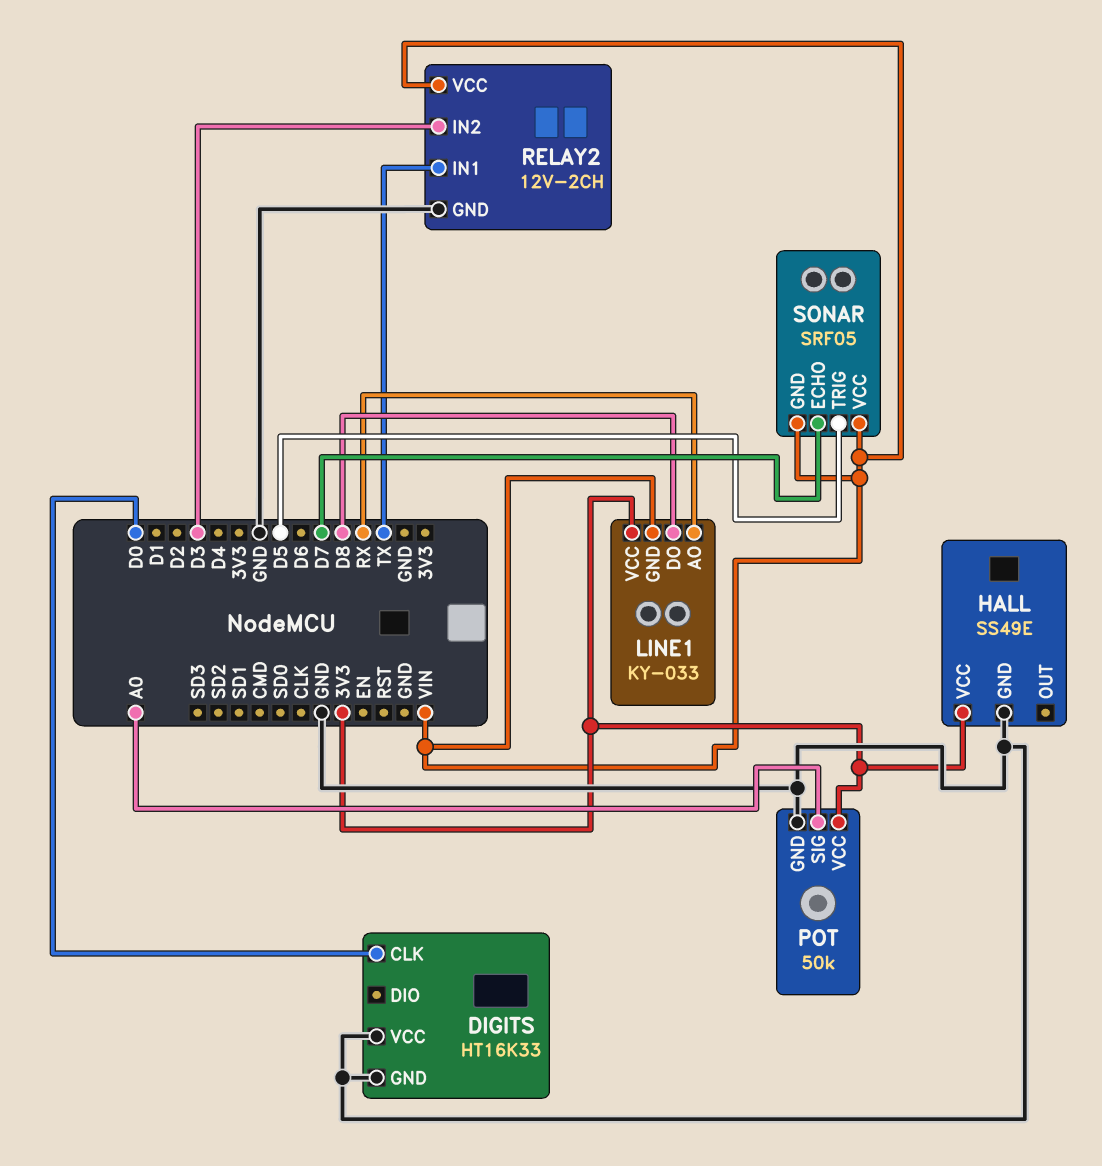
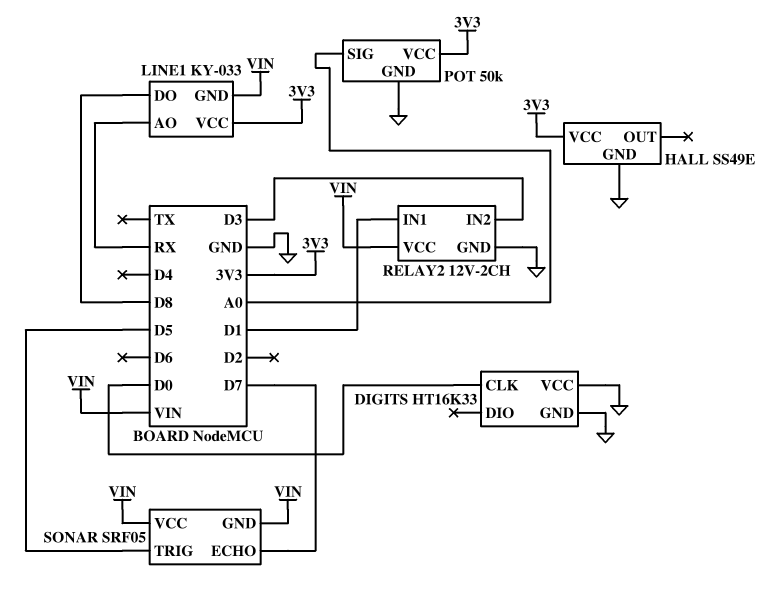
RELAY2 pin IN1: TX -> D1

